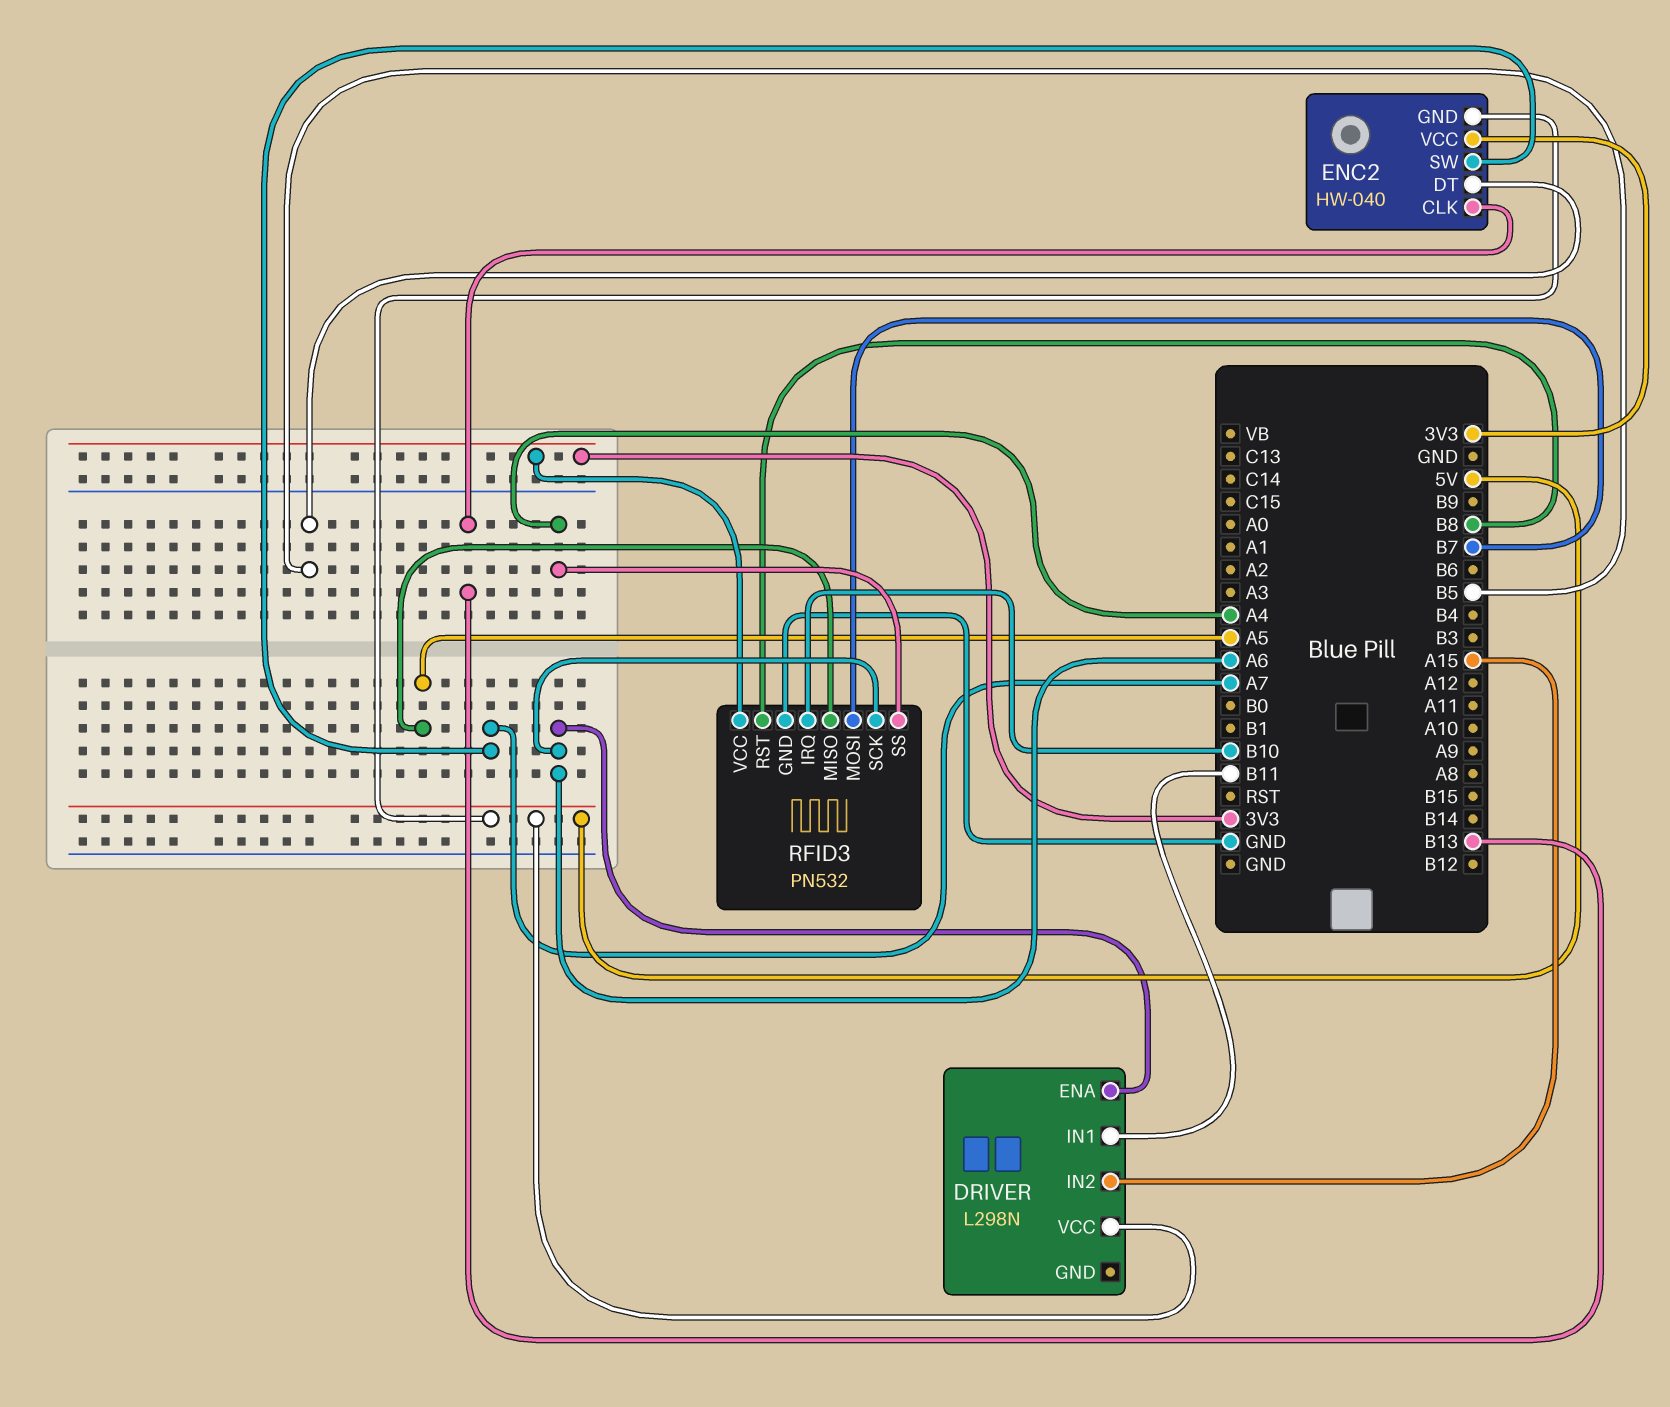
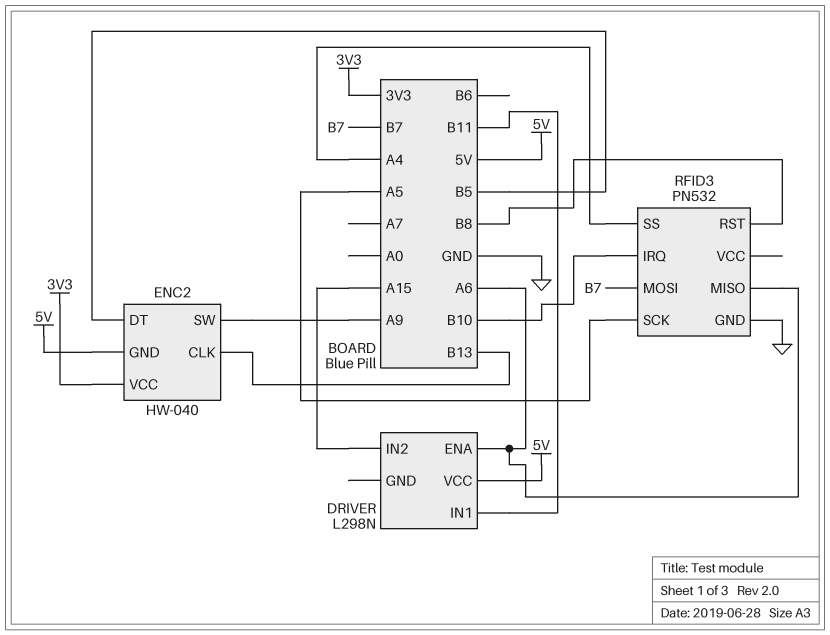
ENC2 pin SW: A7 -> A9
RFID3 pin MISO: A5 -> A6
RFID3 pin SCK: A6 -> A5
RFID3 pin VCC: 3V3 -> none

